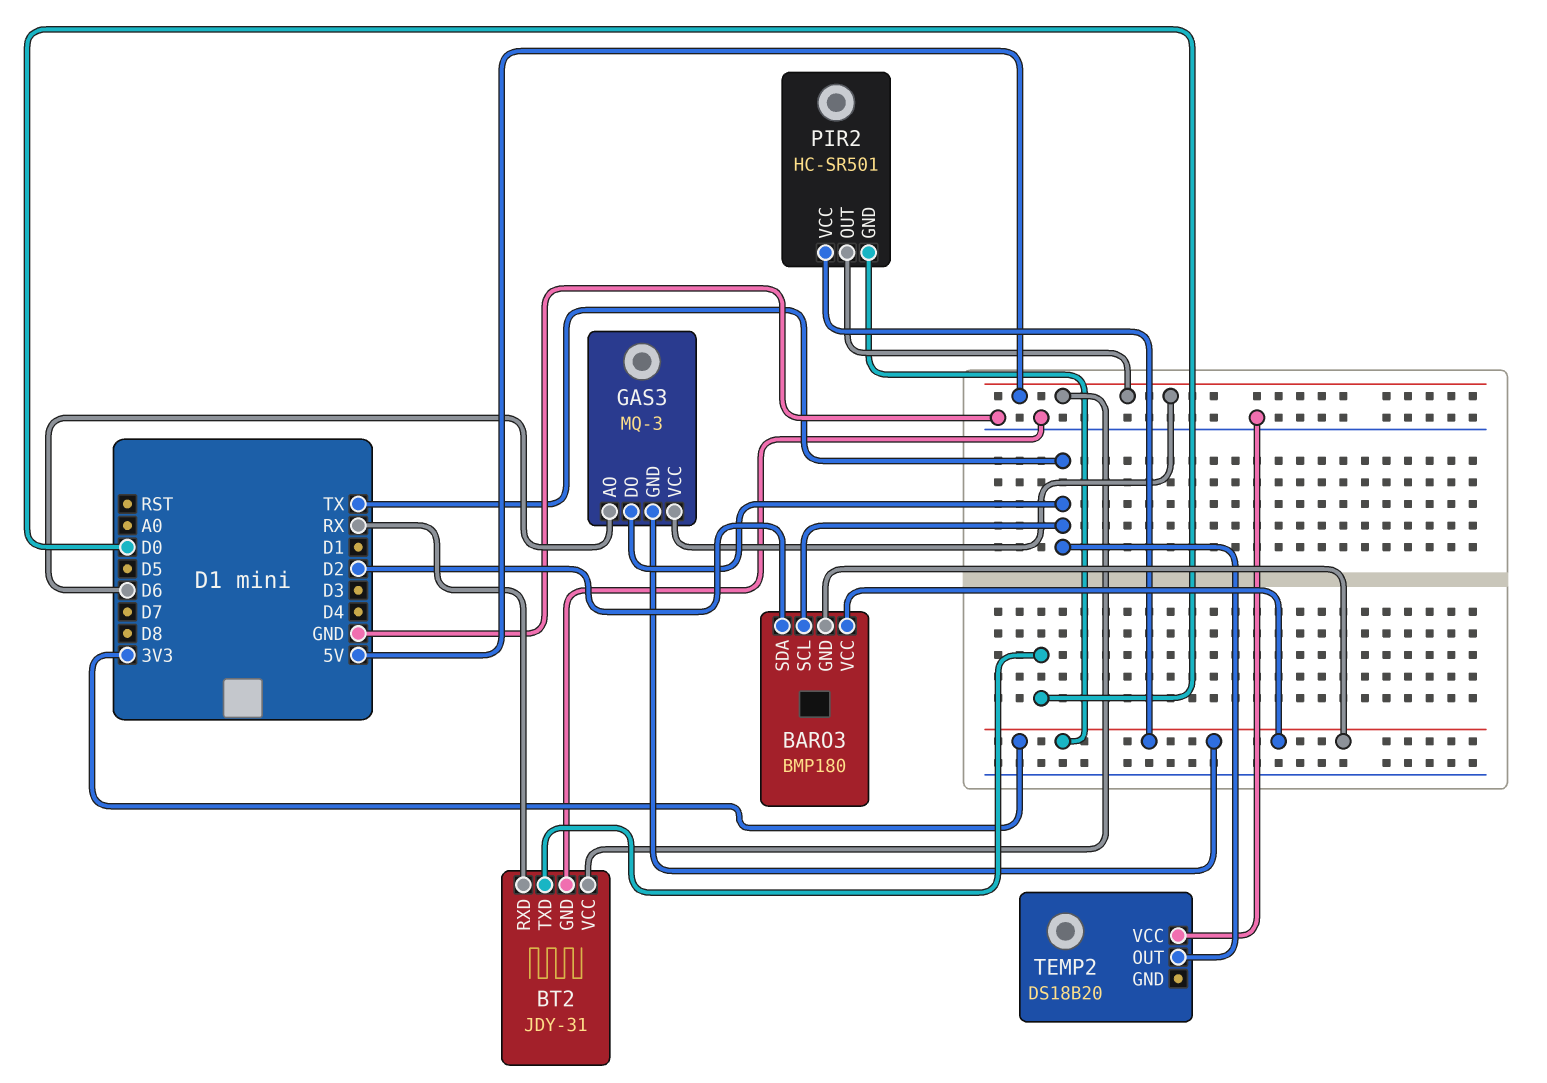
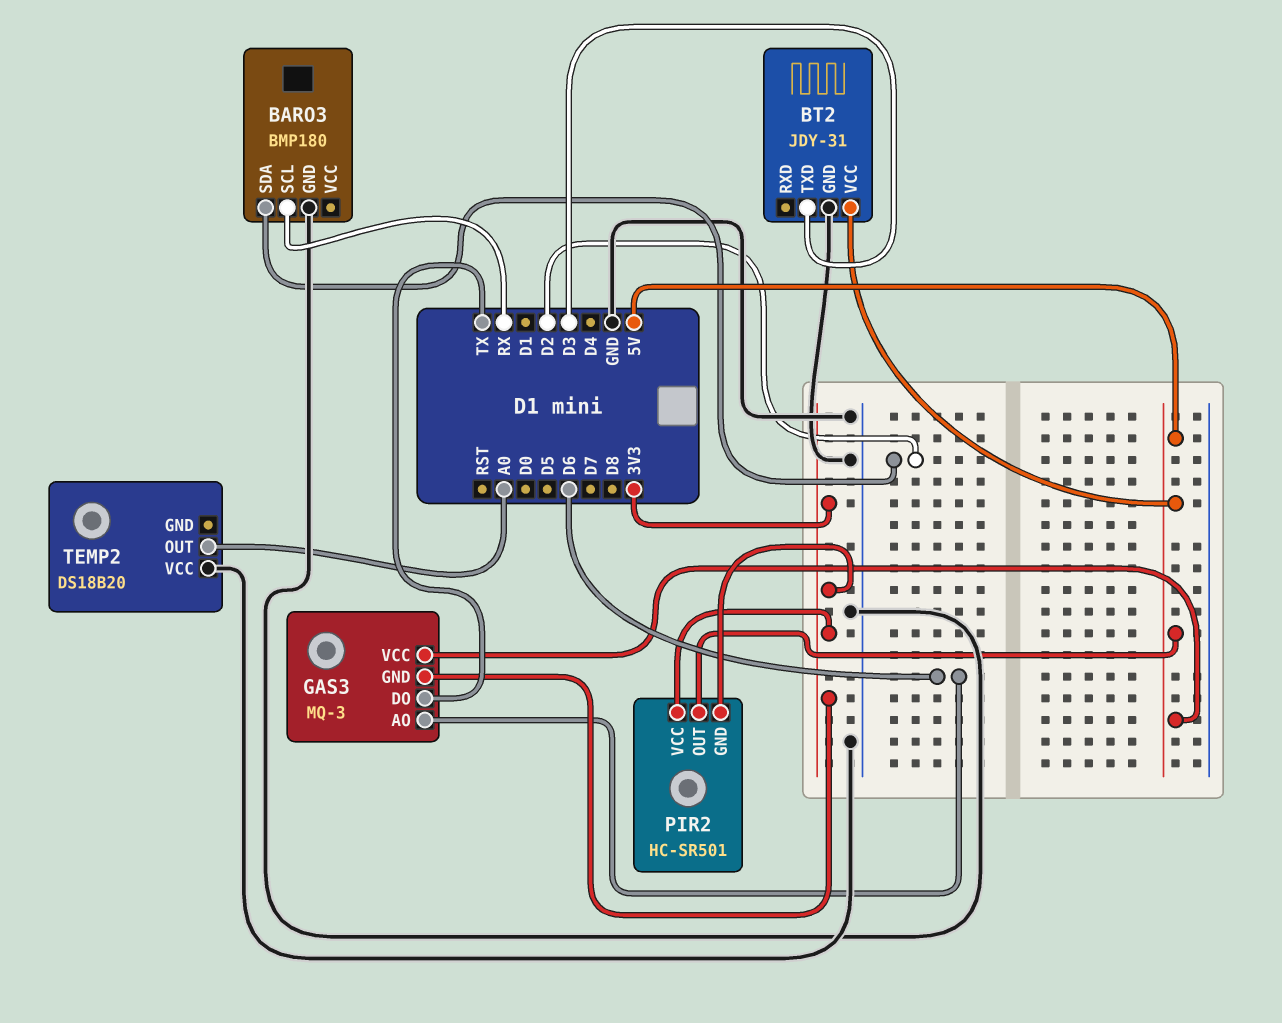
BARO3 pin GND: 3V3 -> GND
BARO3 pin SCL: TX -> RX
BARO3 pin VCC: 3V3 -> none
BT2 pin RXD: RX -> none
BT2 pin TXD: D0 -> D3
TEMP2 pin OUT: TX -> A0

